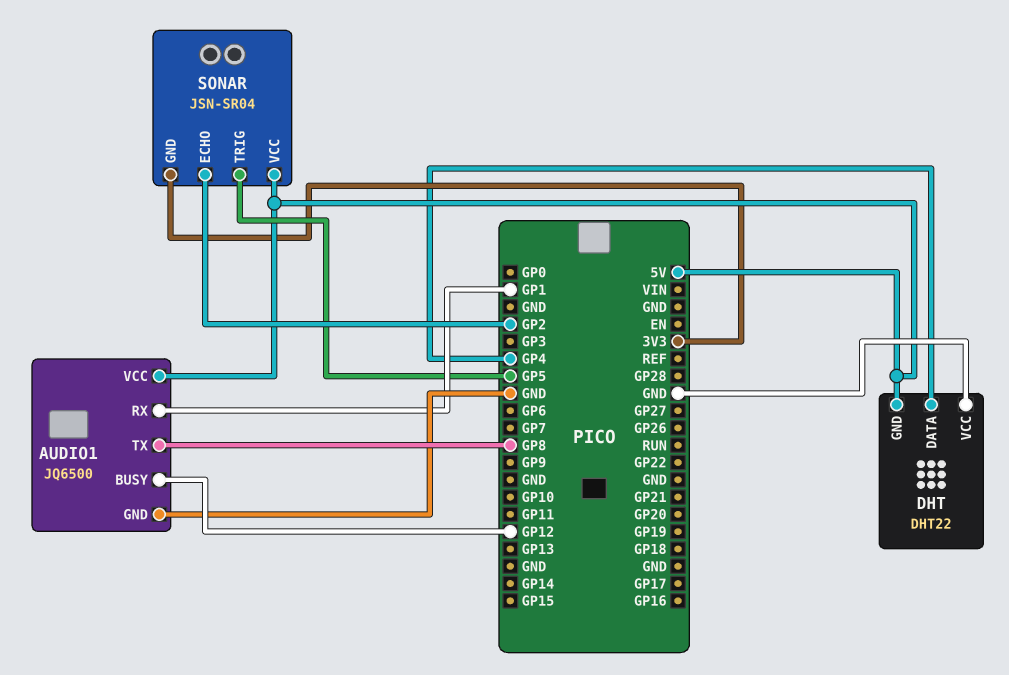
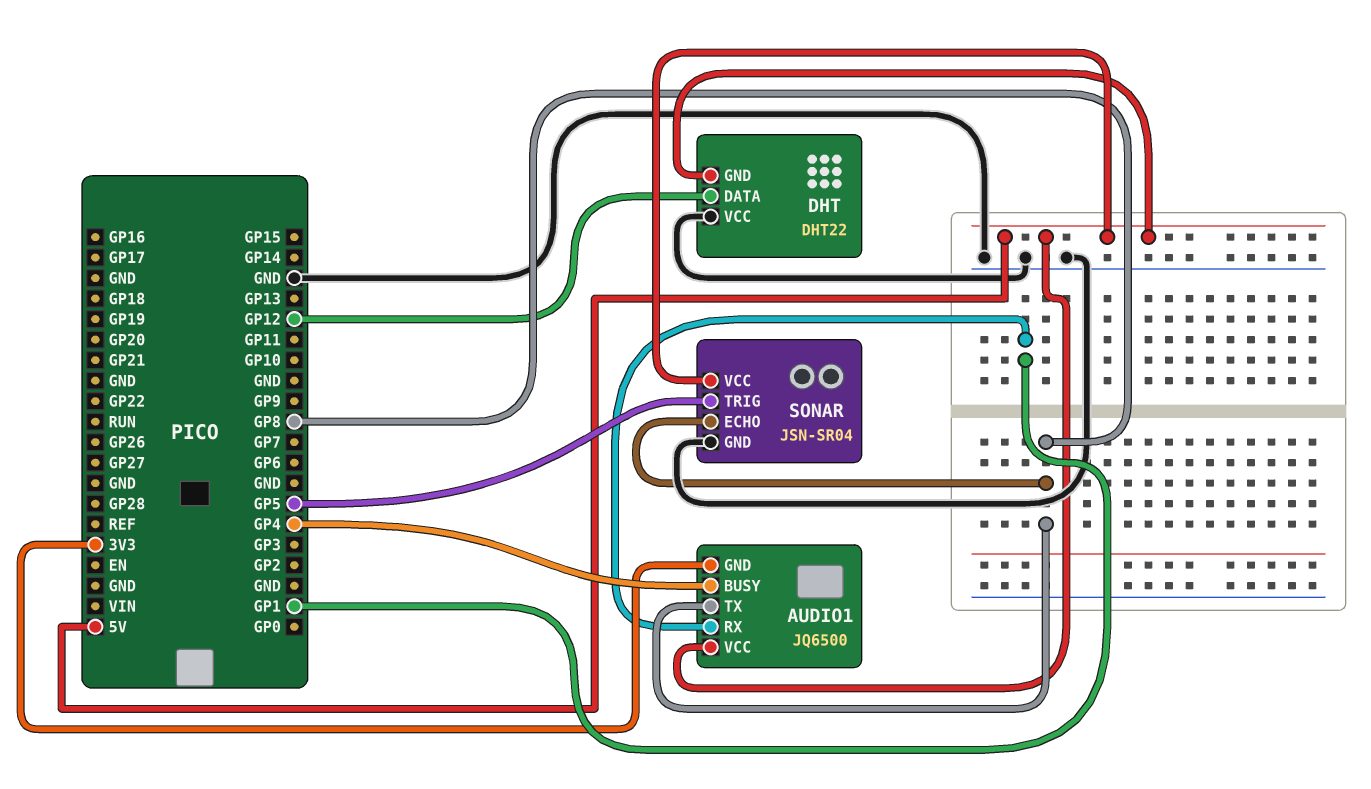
AUDIO1 pin BUSY: GP12 -> GP4
AUDIO1 pin GND: GND -> 3V3
DHT pin DATA: GP4 -> GP12
SONAR pin ECHO: GP2 -> GP8
SONAR pin GND: 3V3 -> GND

